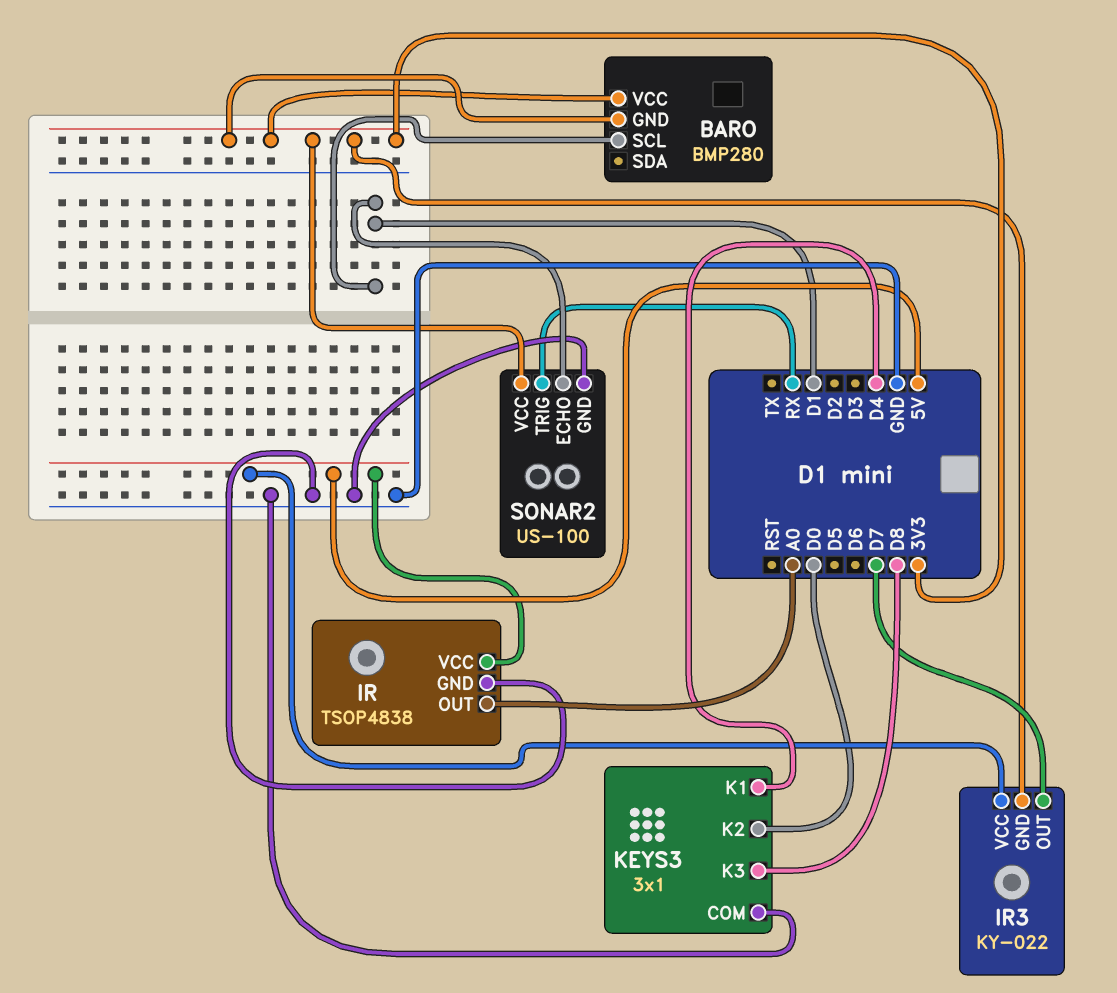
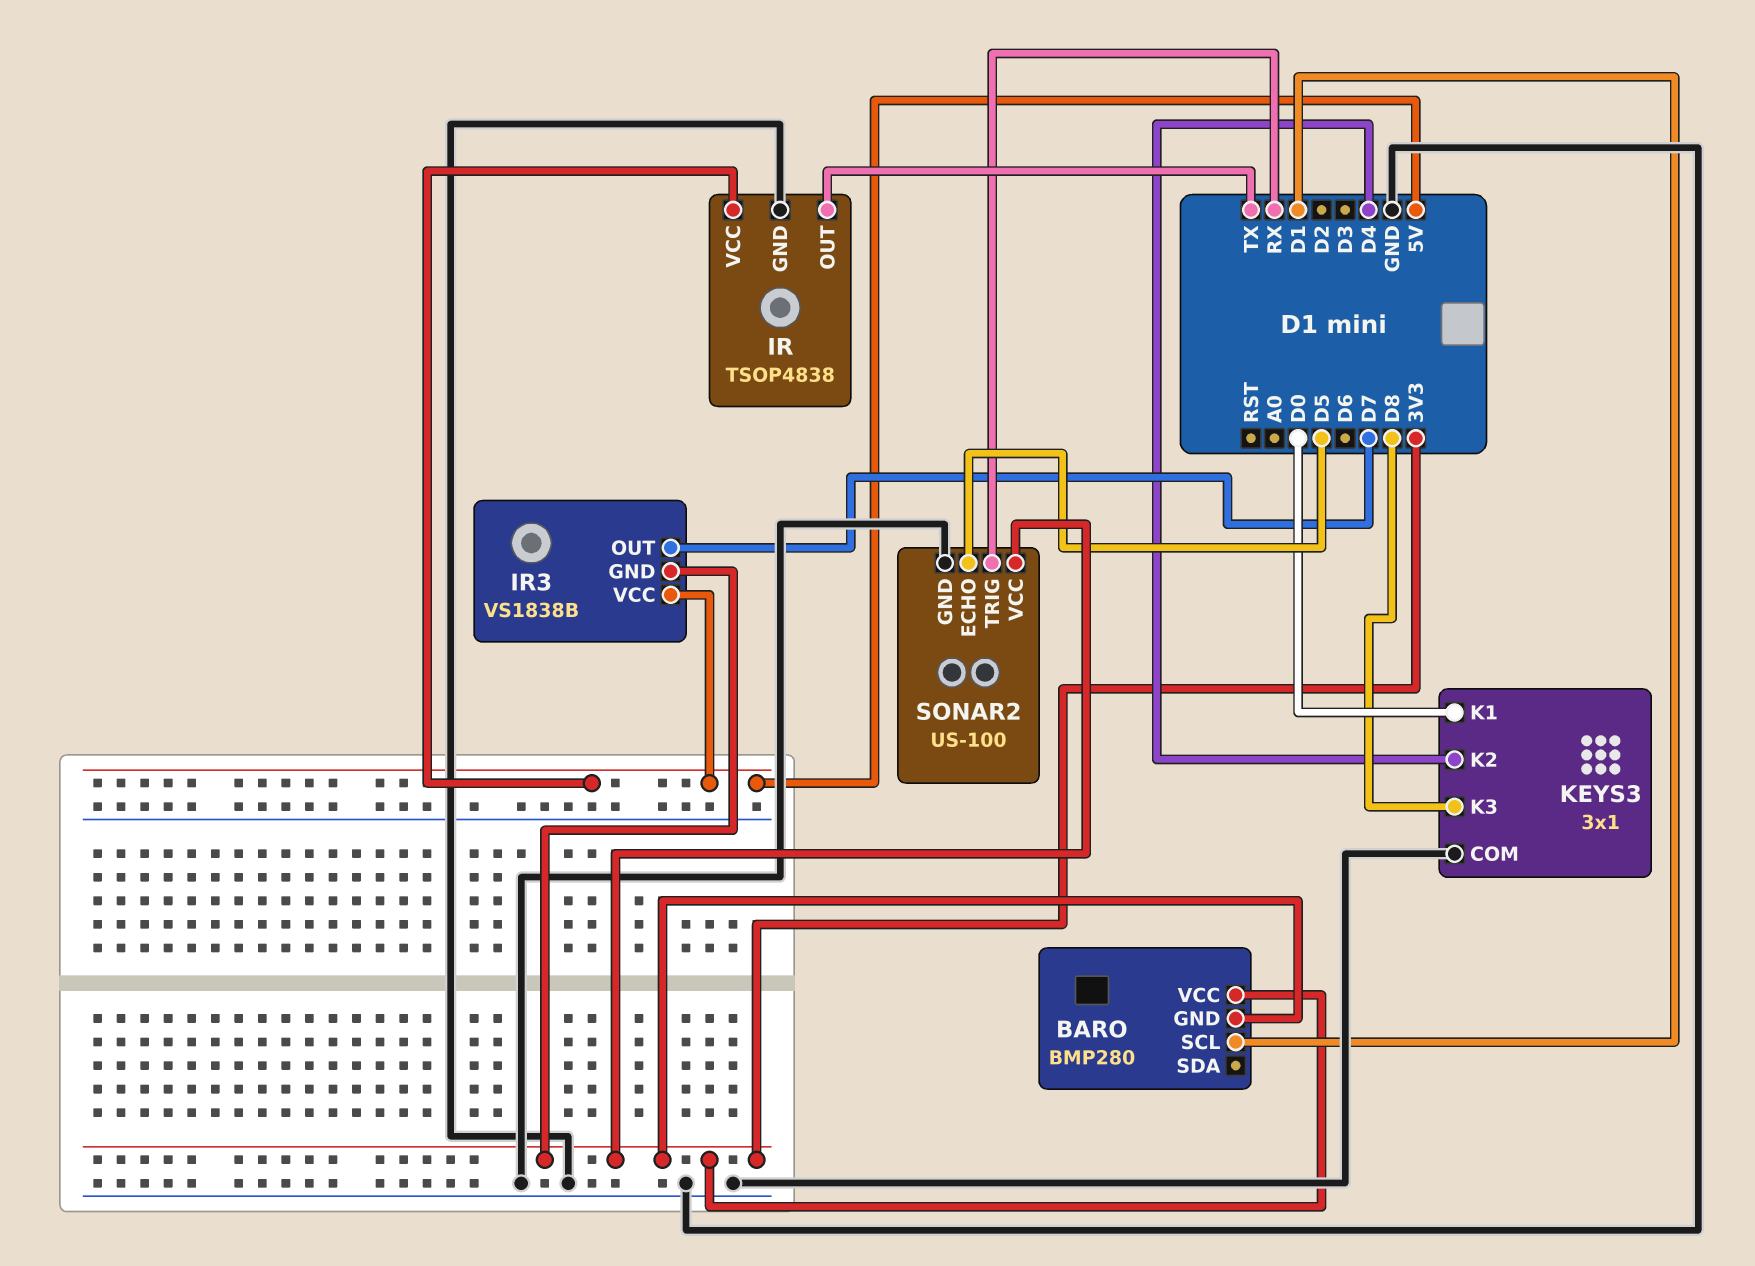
IR pin OUT: A0 -> TX
IR3: KY-022 -> VS1838B
KEYS3 pin K1: D4 -> D0
KEYS3 pin K2: D0 -> D4
SONAR2 pin ECHO: D1 -> D5

